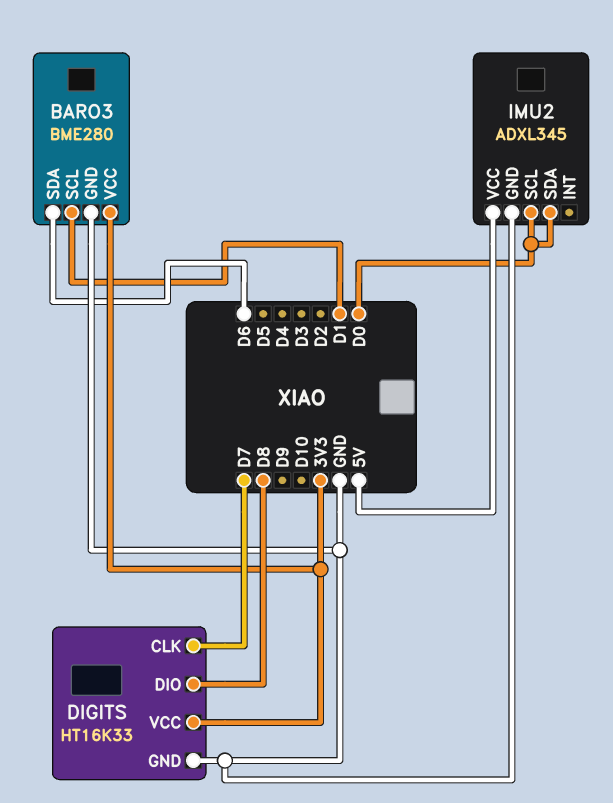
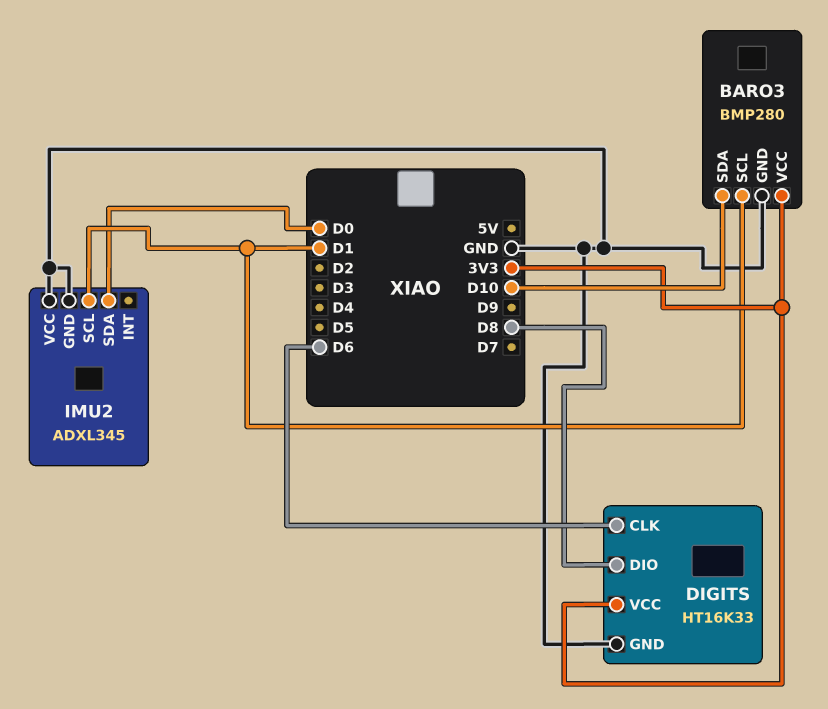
BARO3: BME280 -> BMP280
BARO3 pin SDA: D6 -> D10
DIGITS pin CLK: D7 -> D6
IMU2 pin SCL: D0 -> D1
IMU2 pin VCC: 5V -> GND

